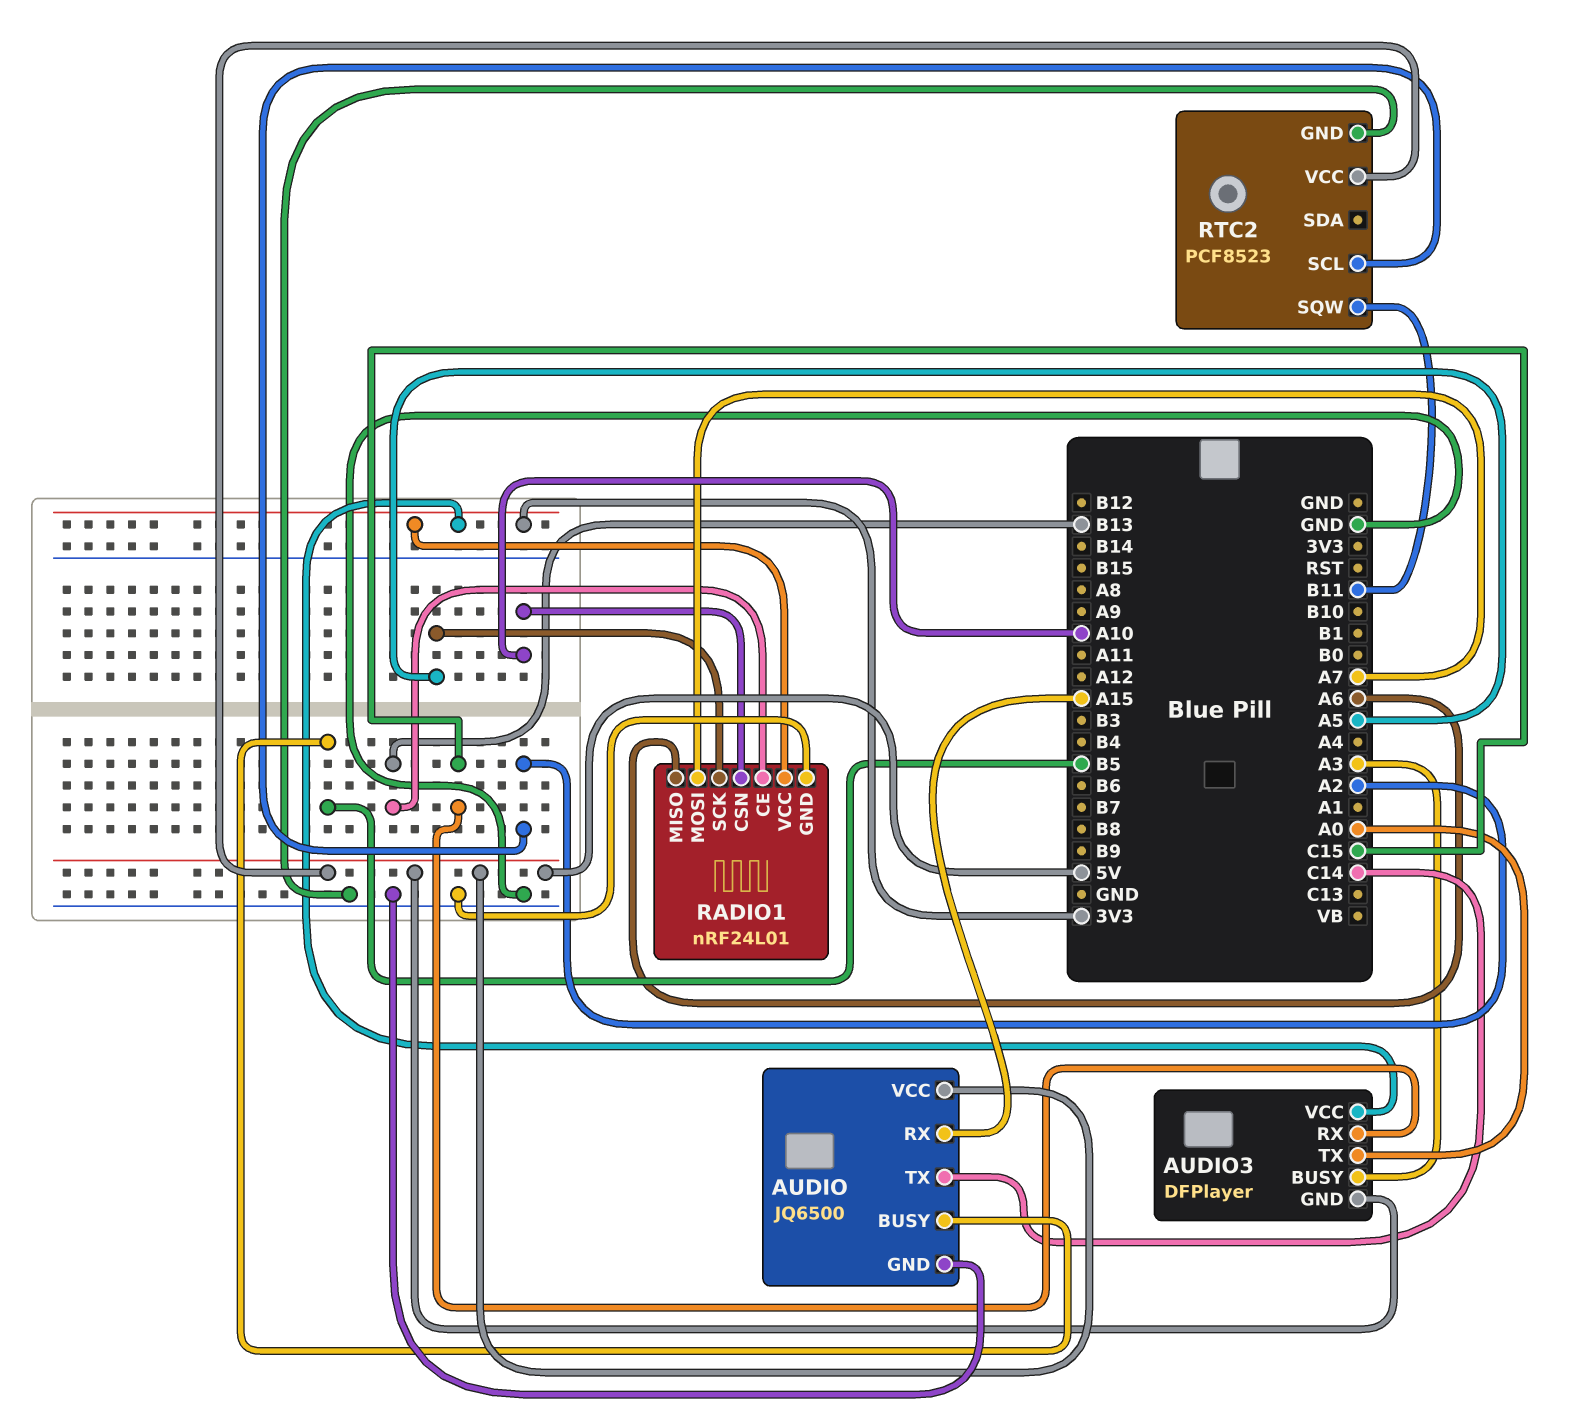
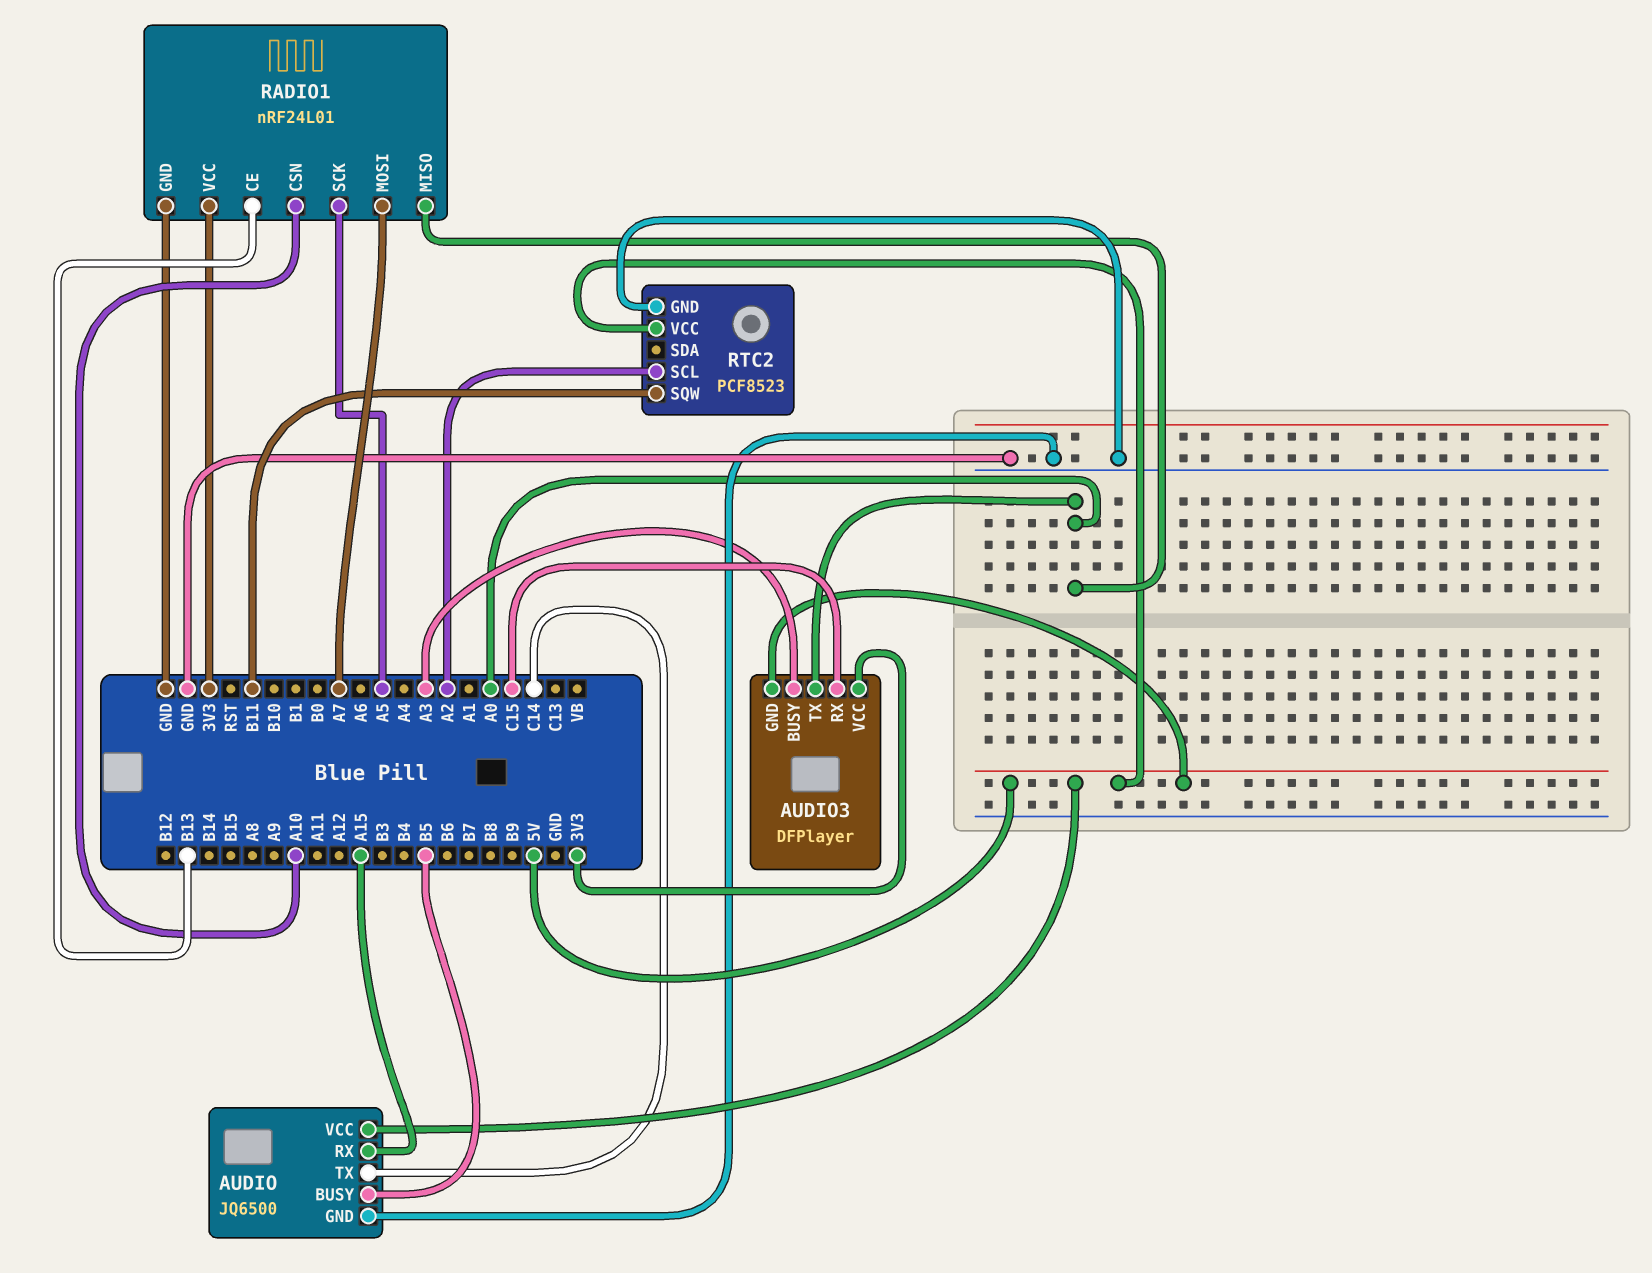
RADIO1 pin MISO: A6 -> A0

